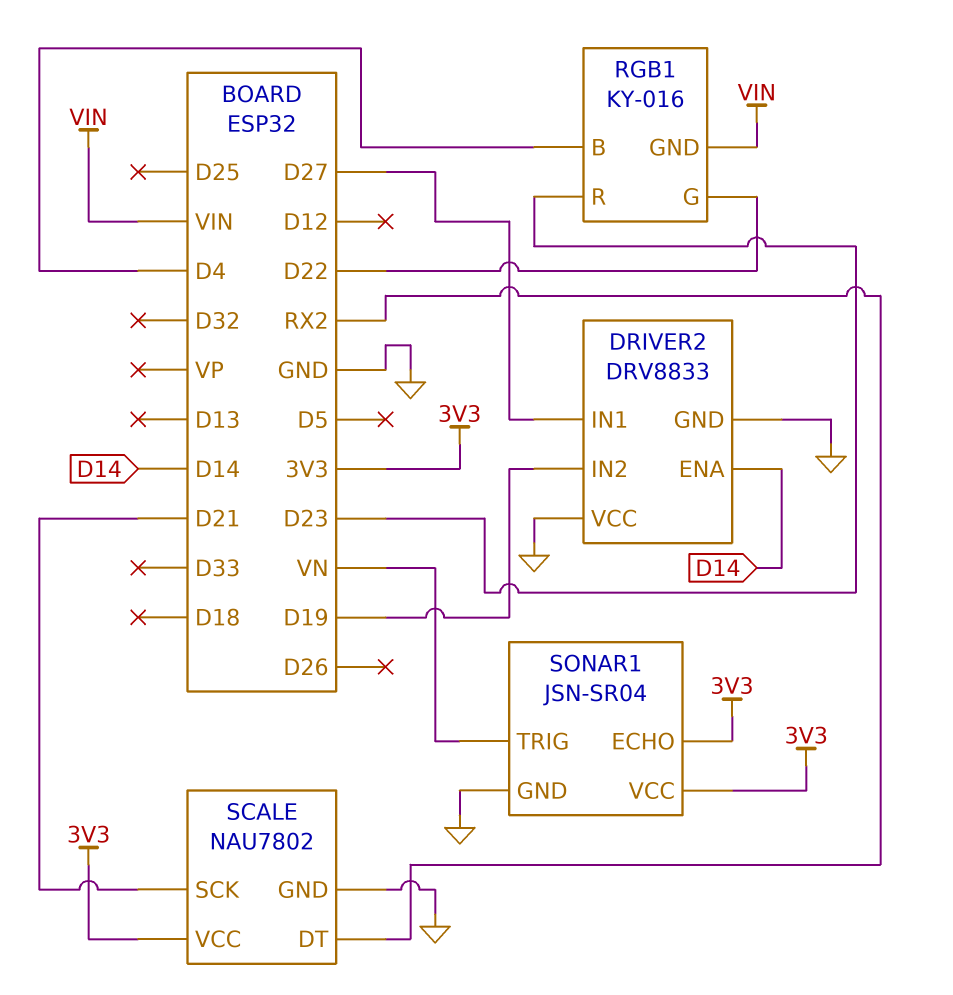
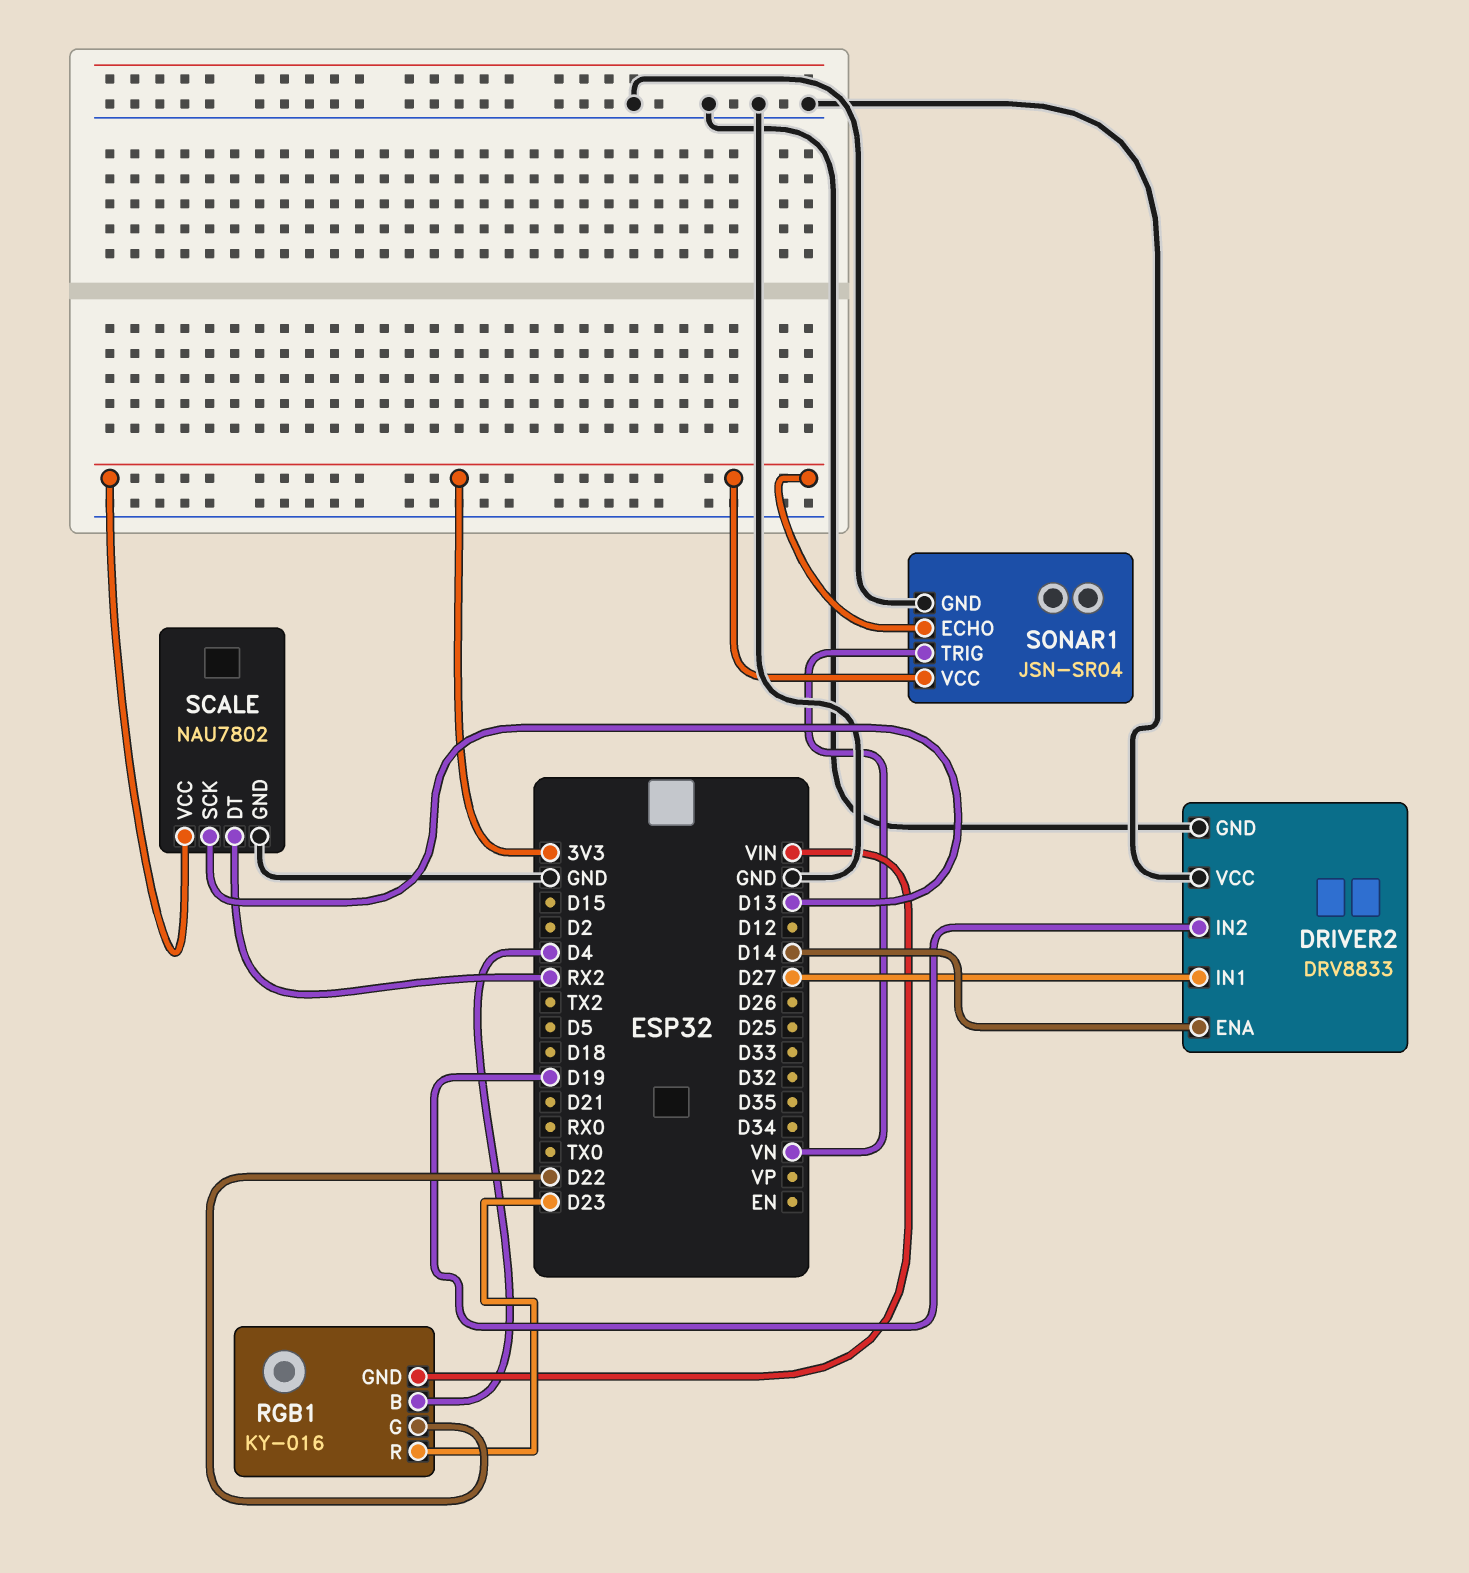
SCALE pin SCK: D21 -> D13

